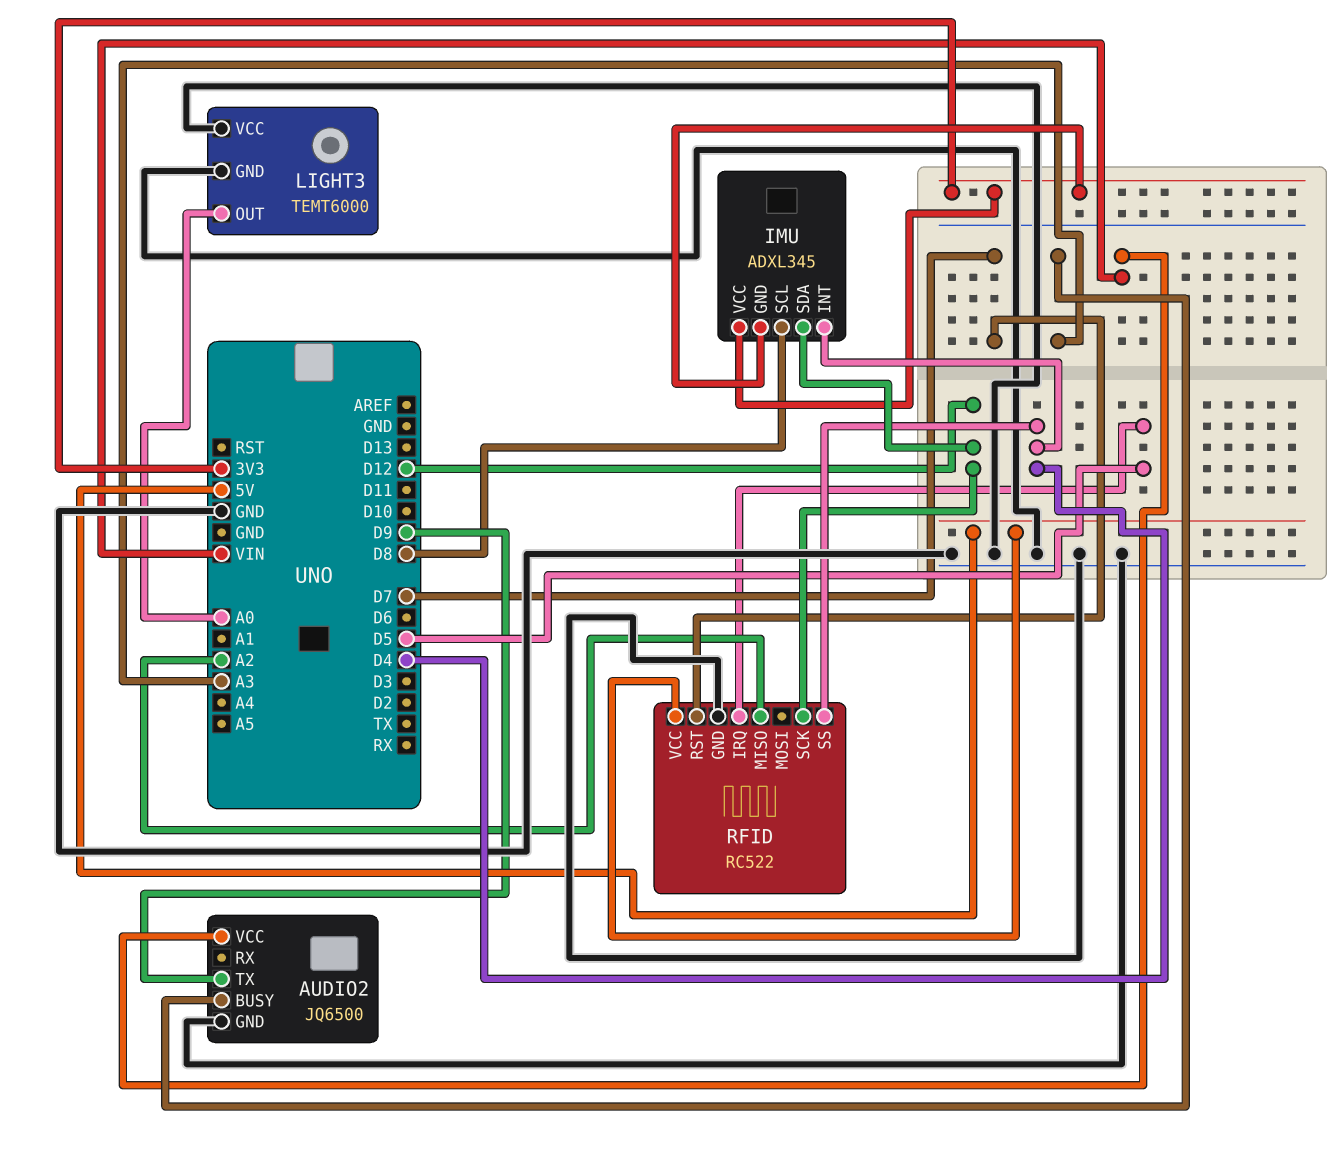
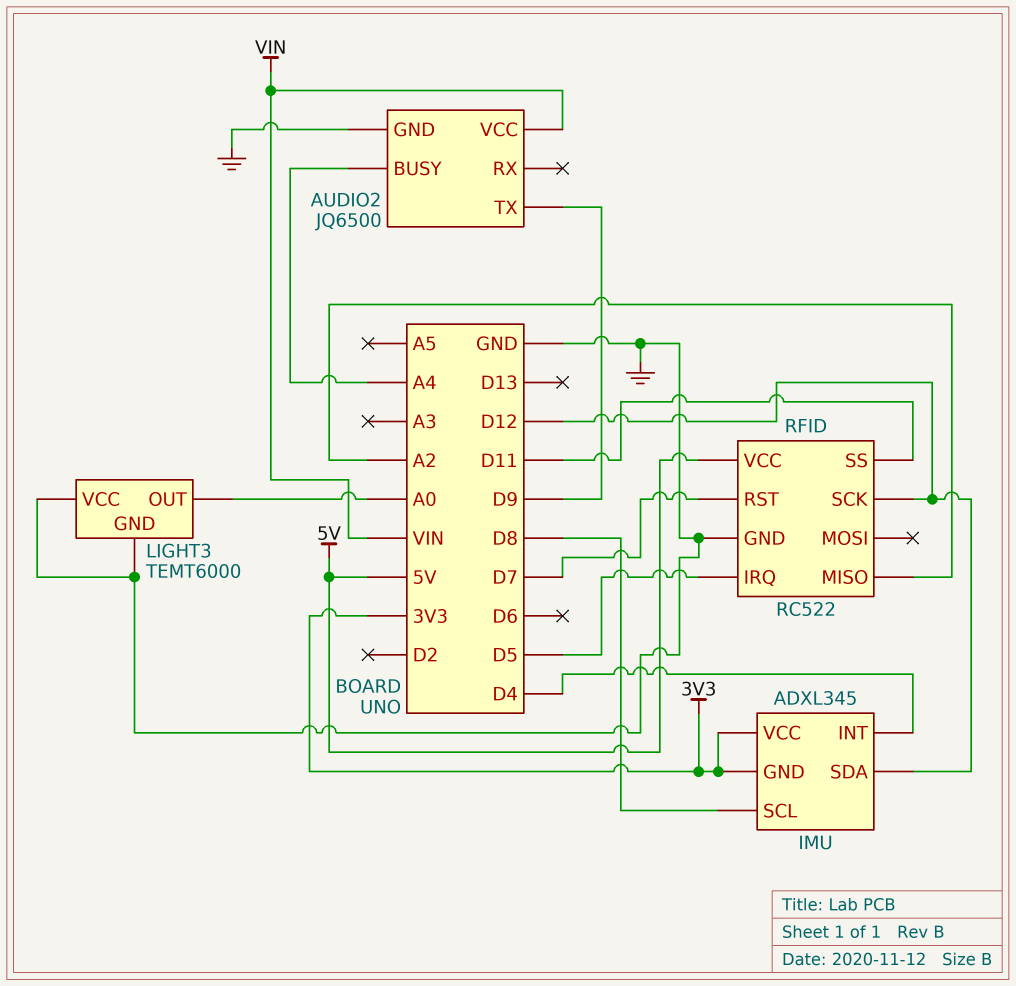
AUDIO2 pin BUSY: A3 -> A4
RFID pin SS: D4 -> D11

